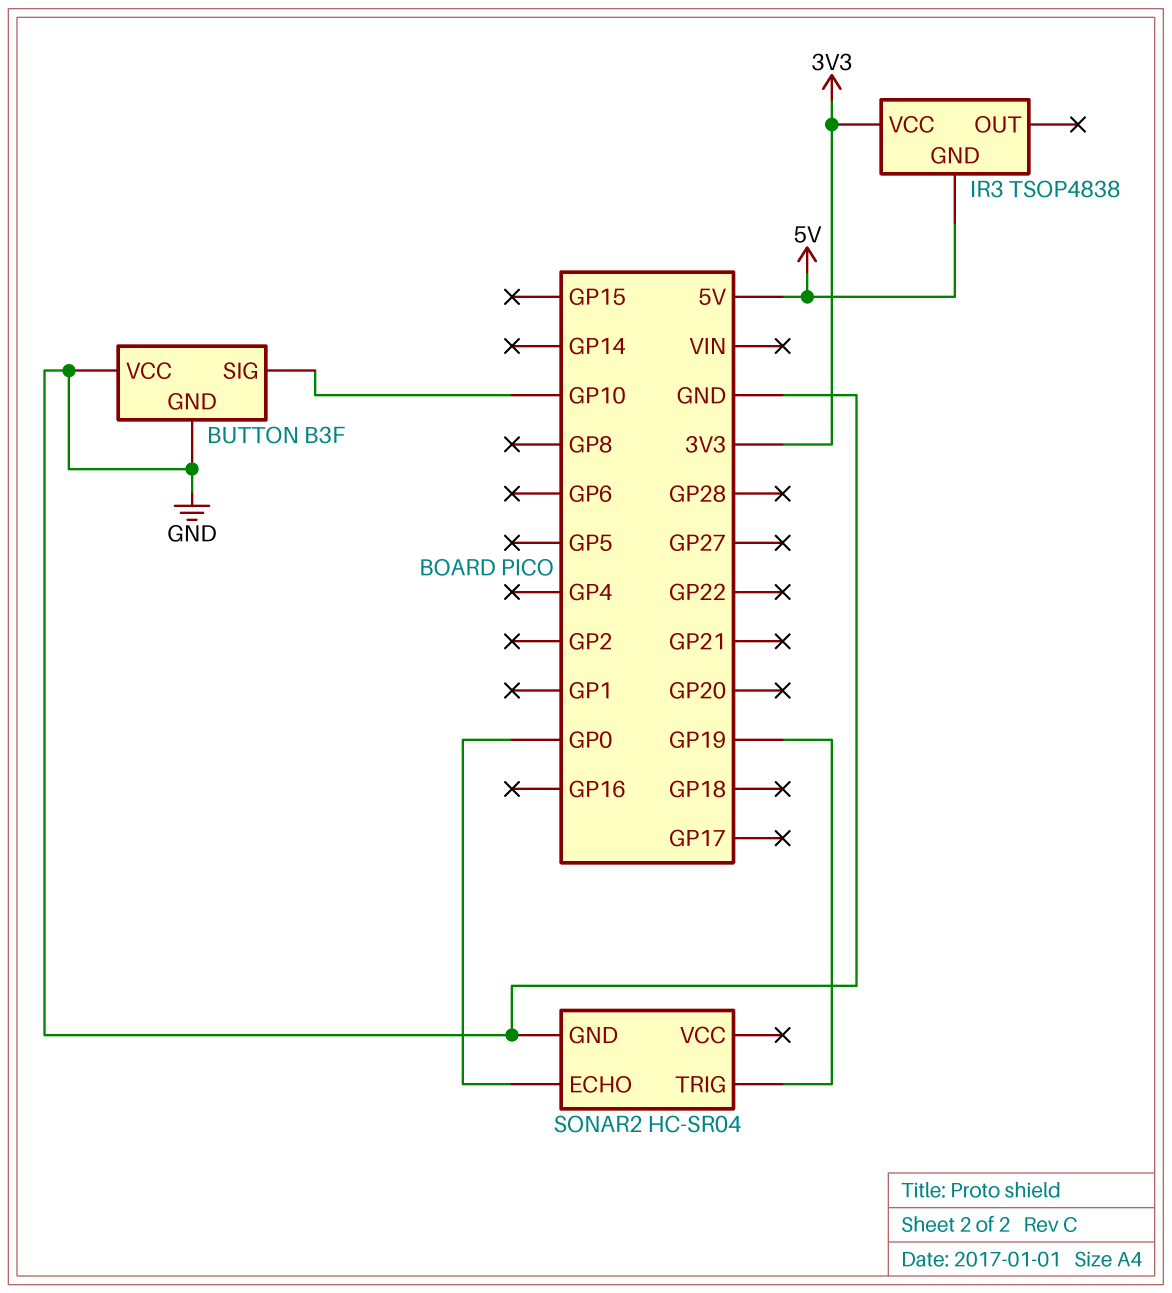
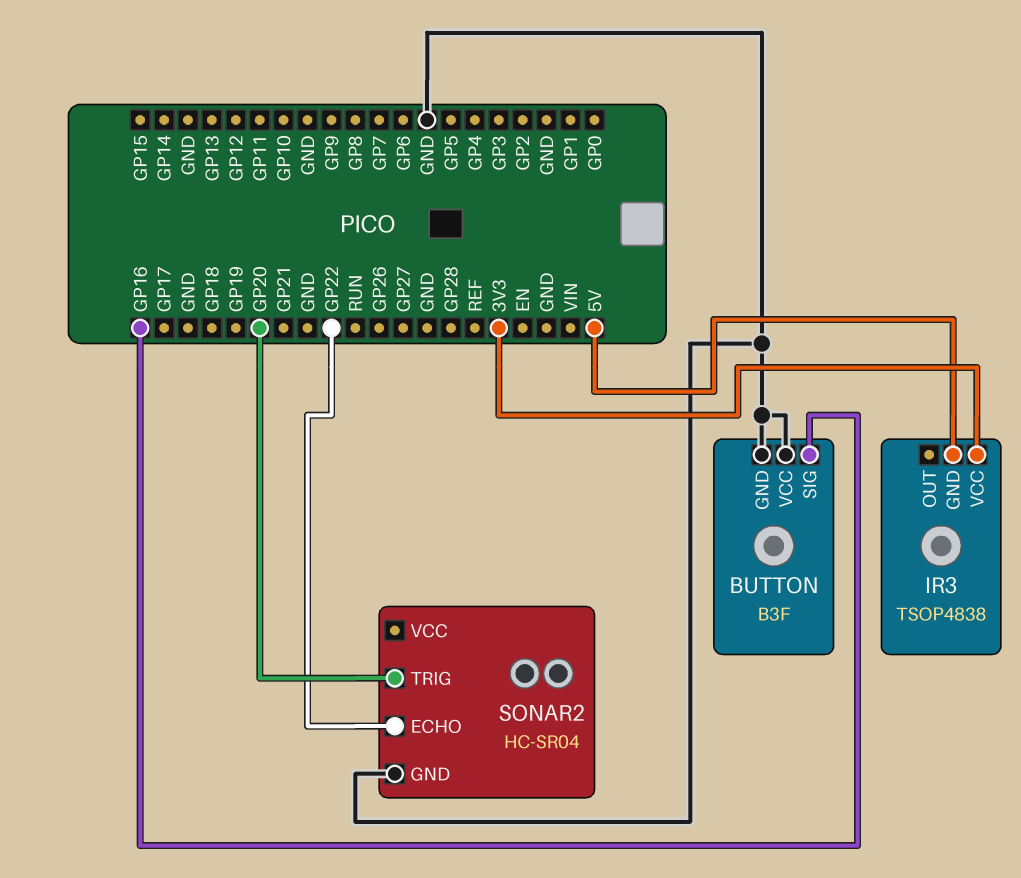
BUTTON pin SIG: GP10 -> GP16
SONAR2 pin ECHO: GP0 -> GP22
SONAR2 pin TRIG: GP19 -> GP20

